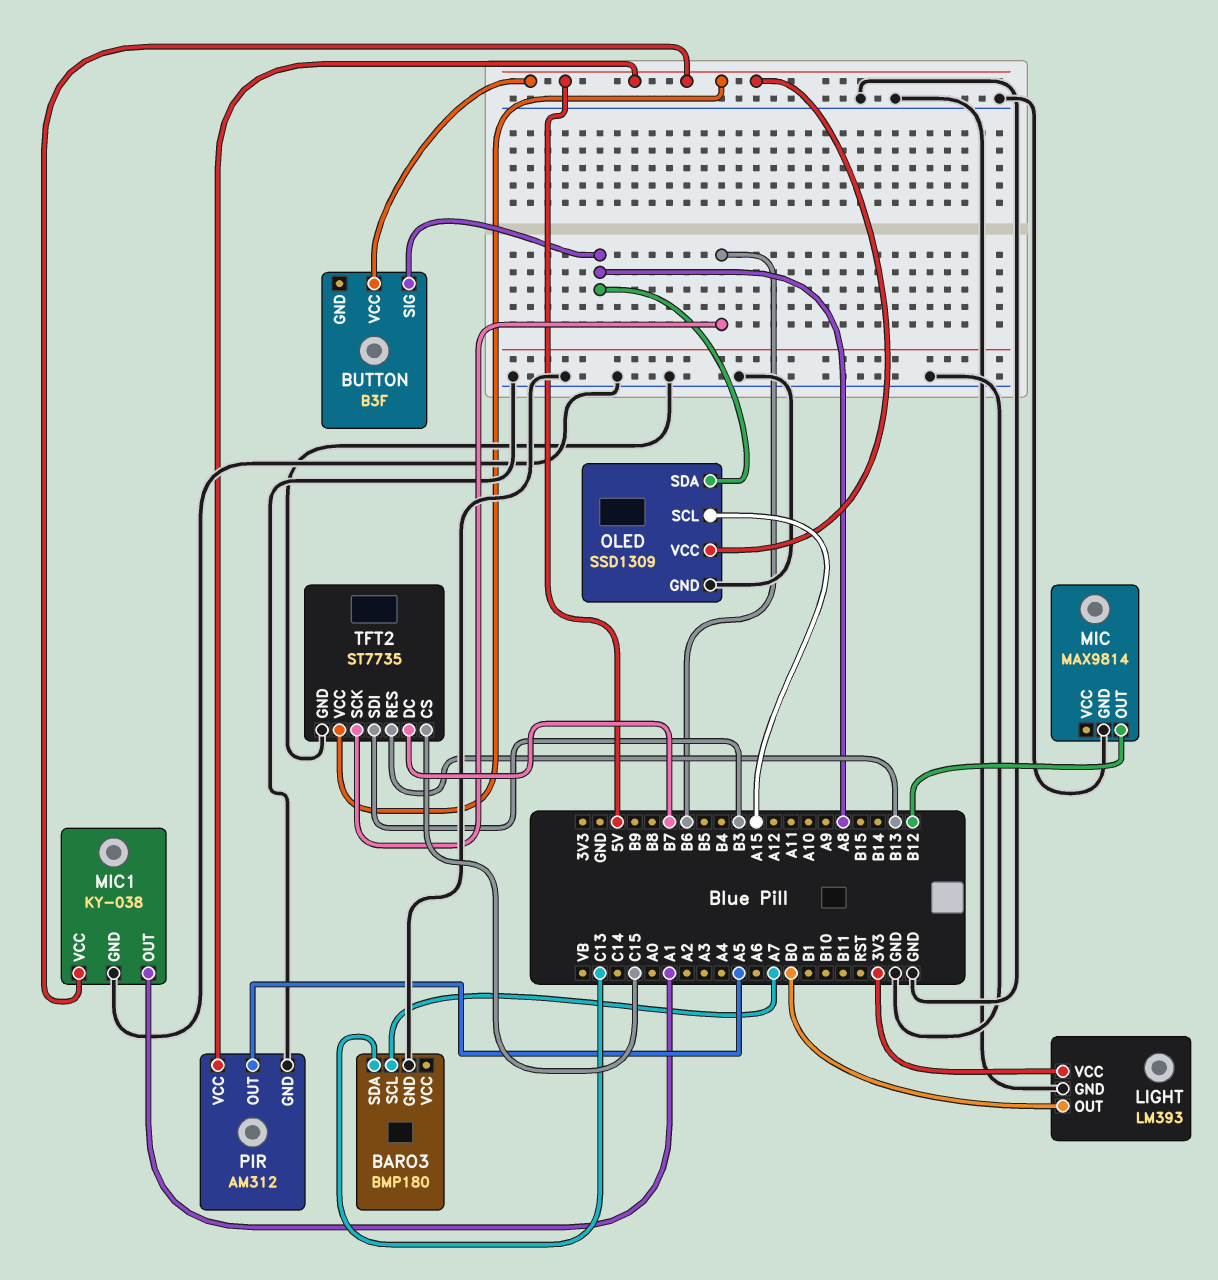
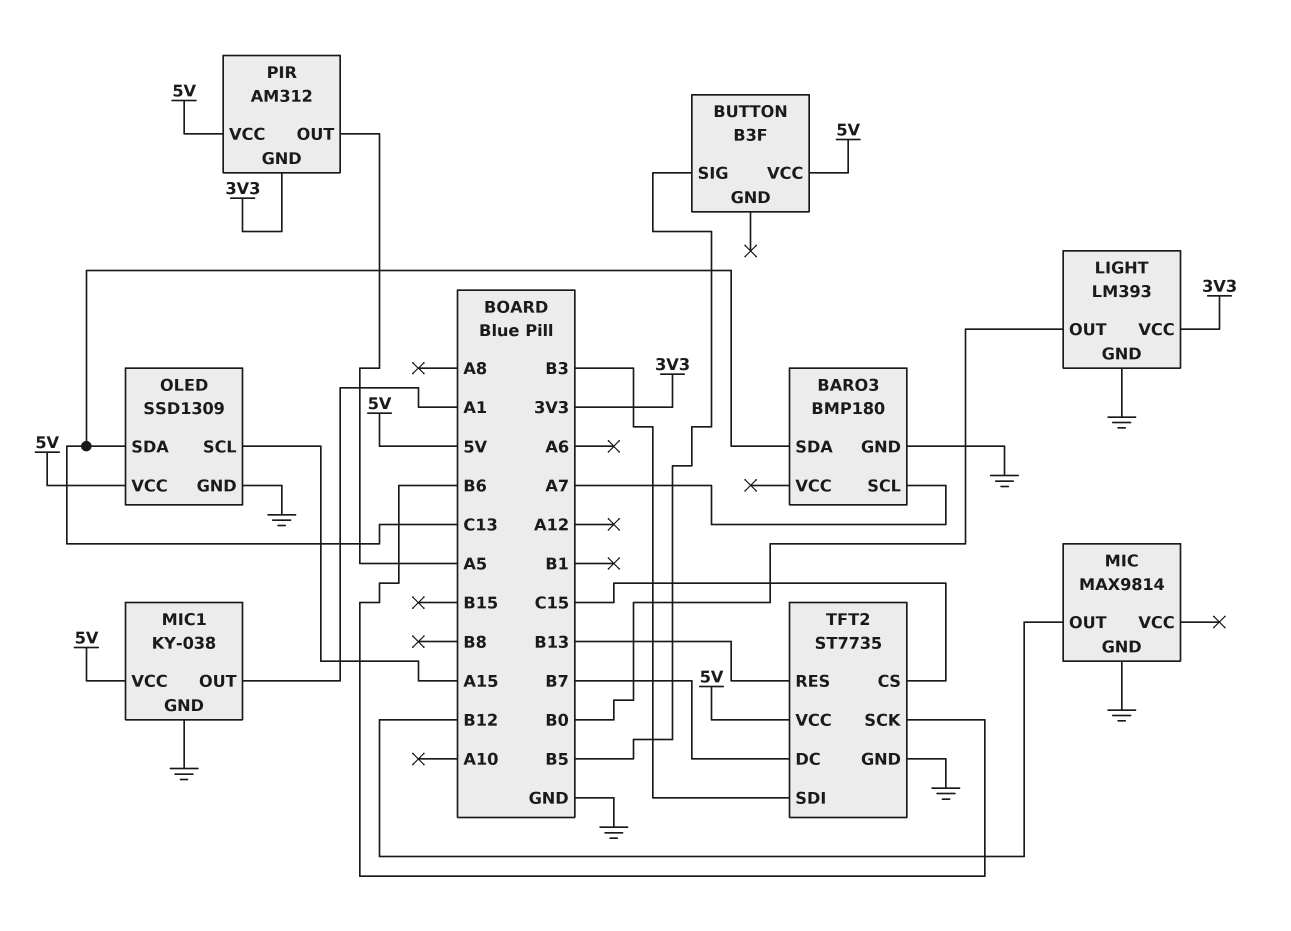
BUTTON pin SIG: A8 -> B5
OLED pin SDA: A8 -> C13
PIR pin GND: GND -> 3V3

